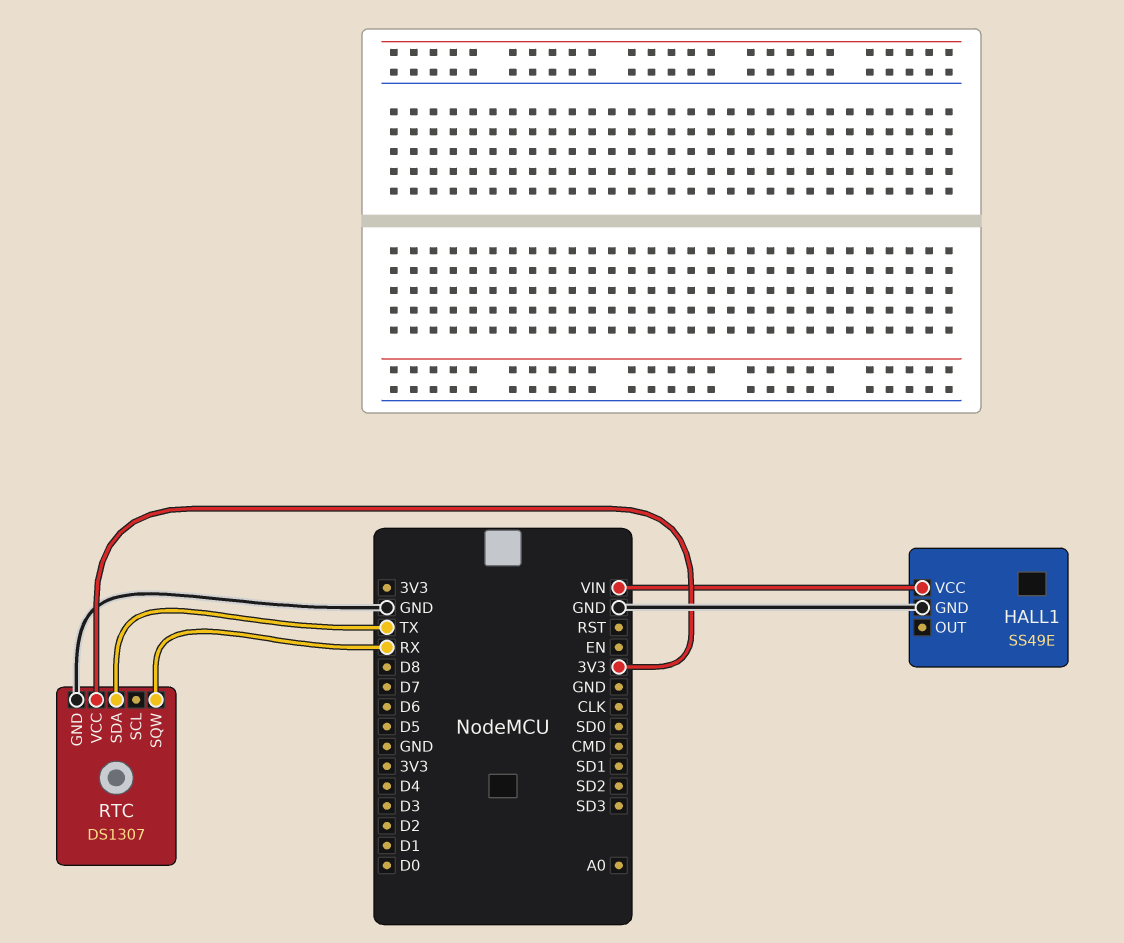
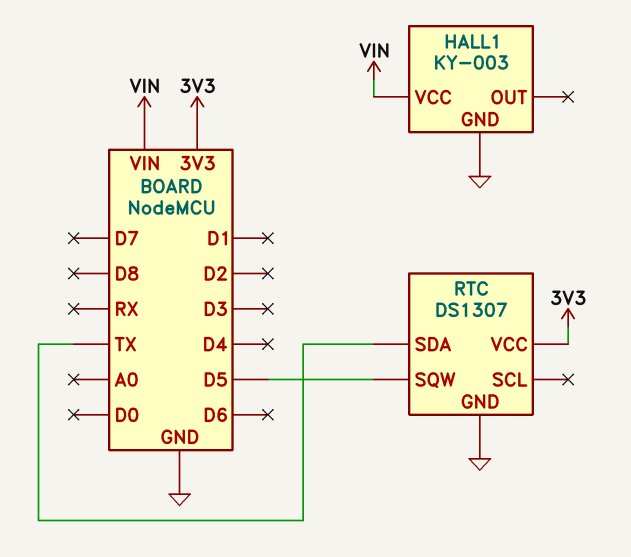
HALL1: SS49E -> KY-003
RTC pin SQW: RX -> D5

